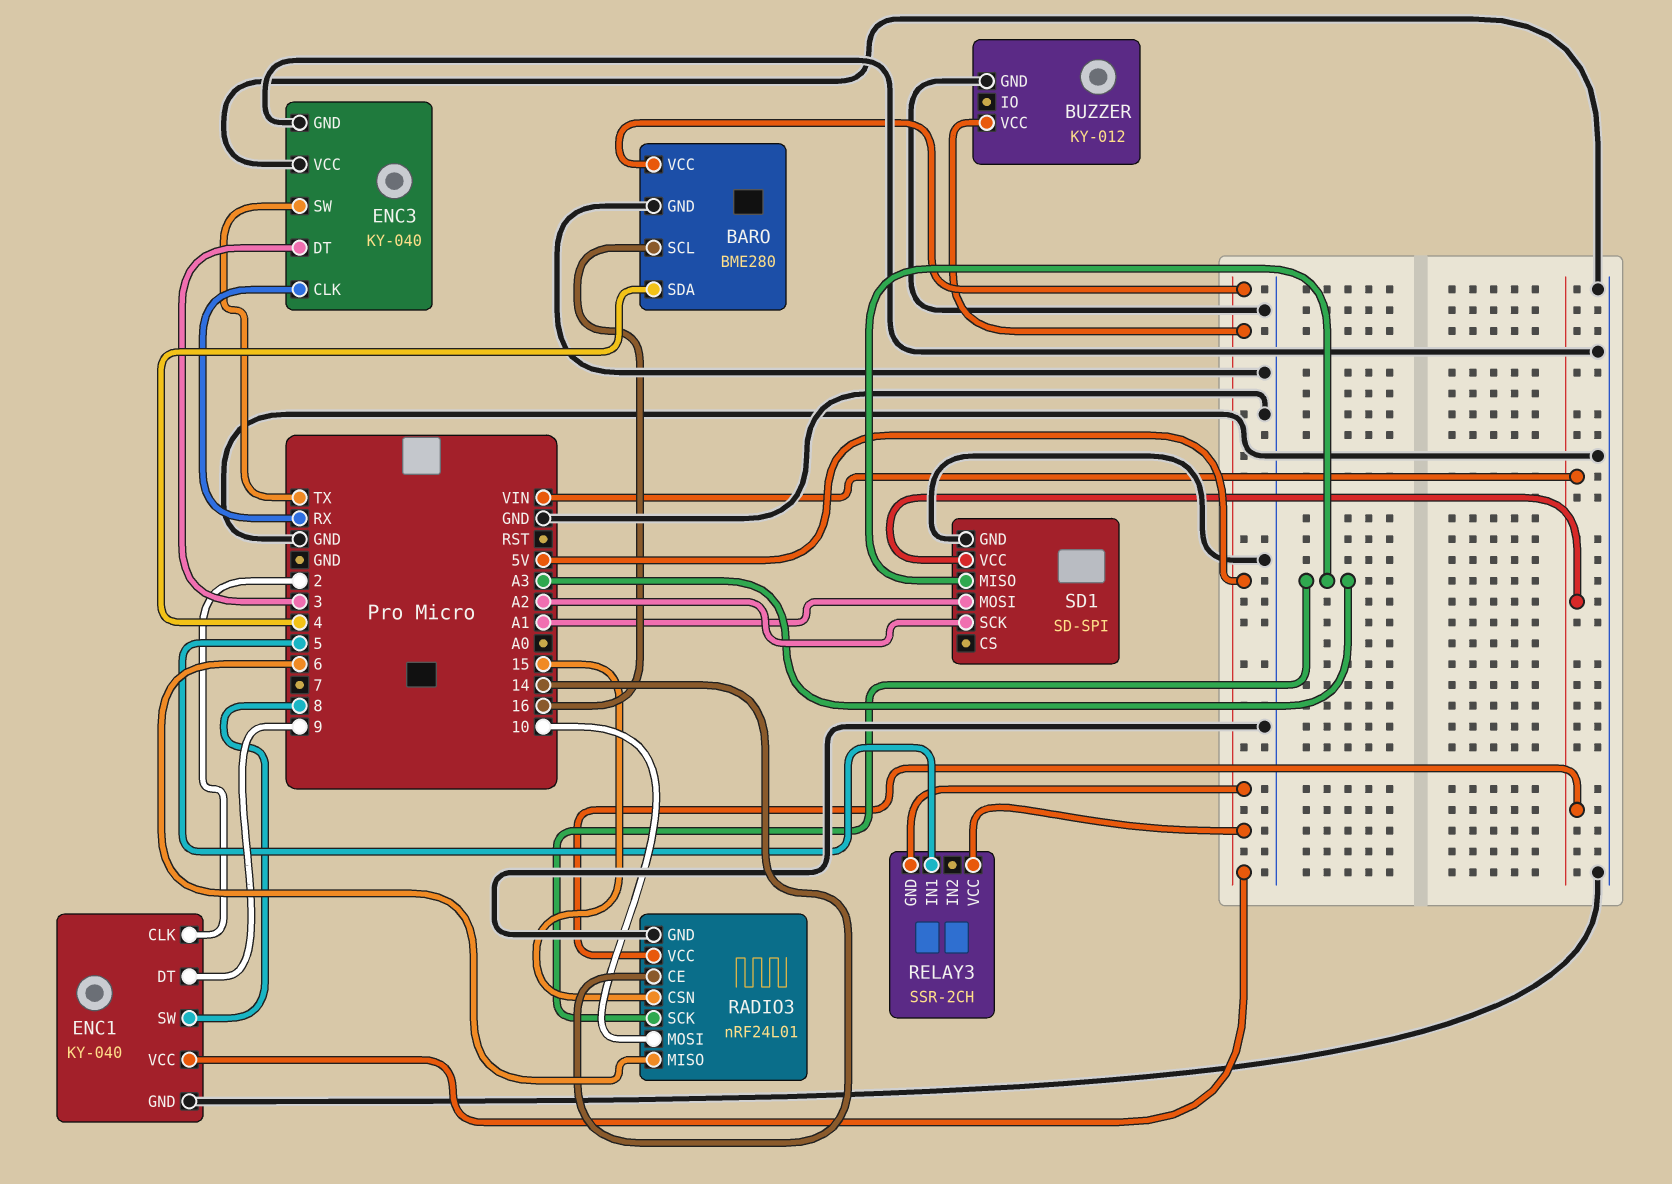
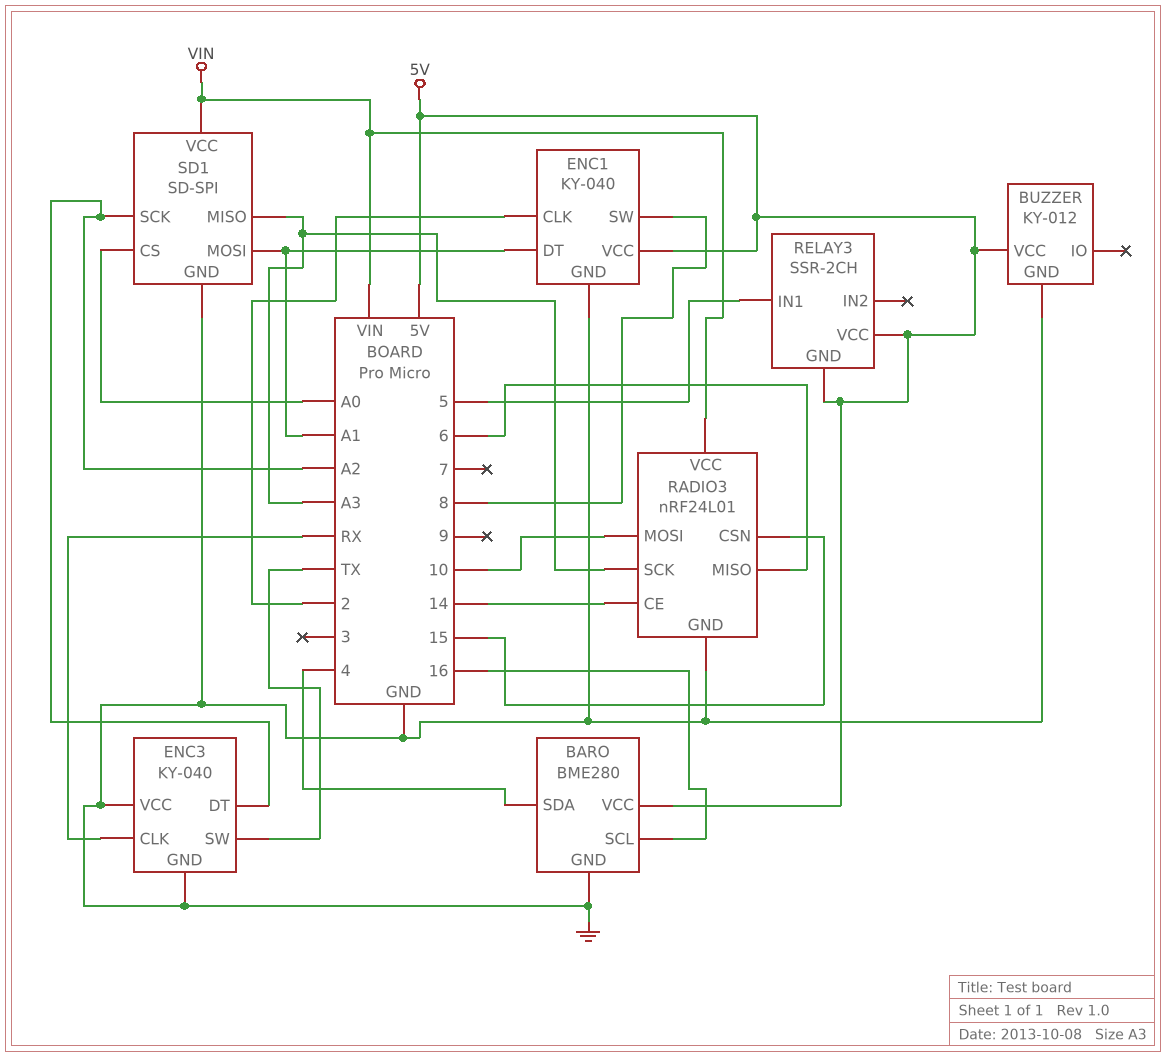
ENC1 pin DT: 9 -> A1
ENC3 pin DT: 3 -> A2
SD1 pin CS: none -> A0

